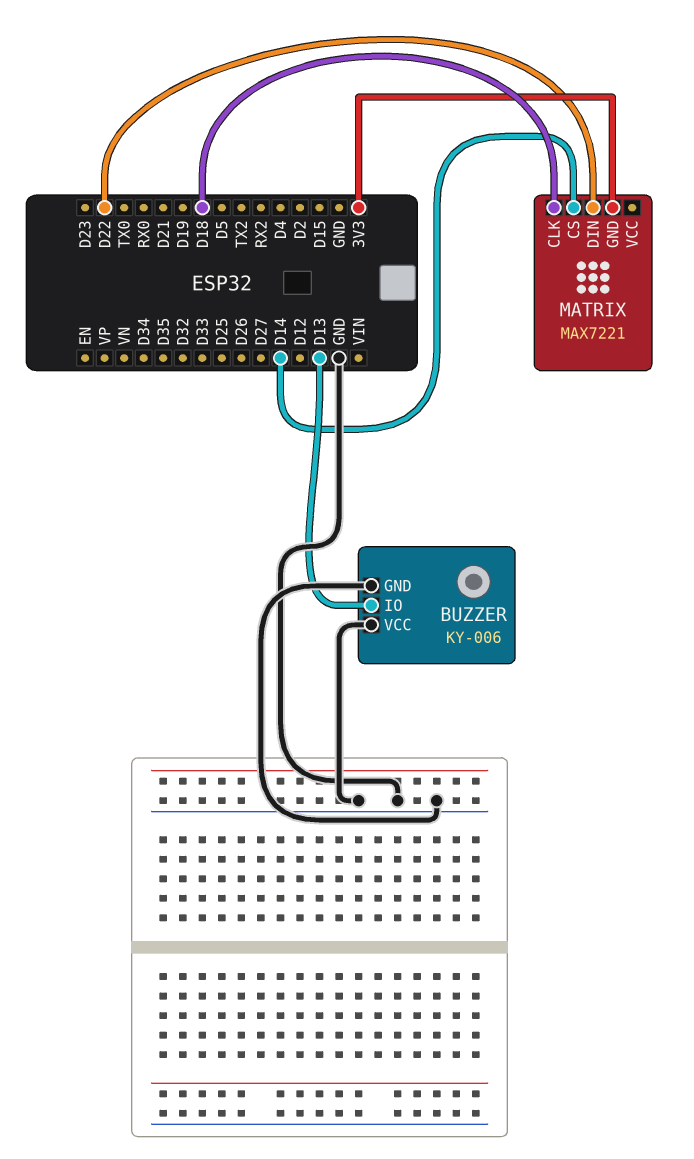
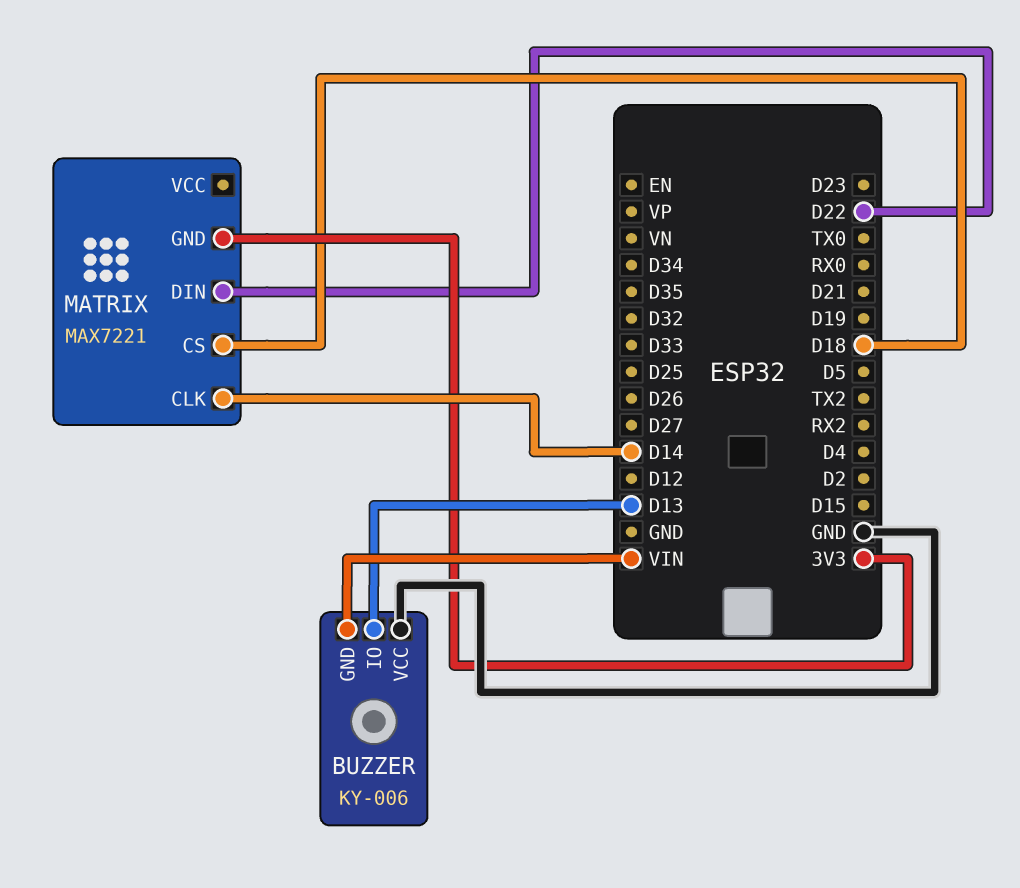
BUZZER pin GND: GND -> VIN
MATRIX pin CLK: D18 -> D14
MATRIX pin CS: D14 -> D18

